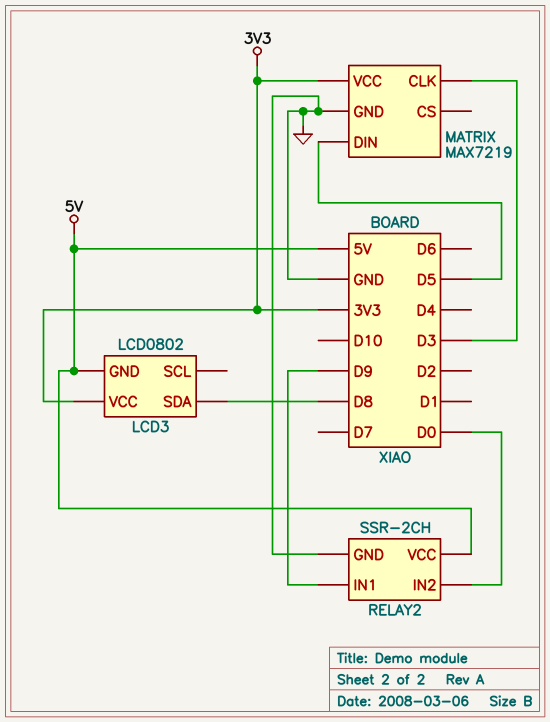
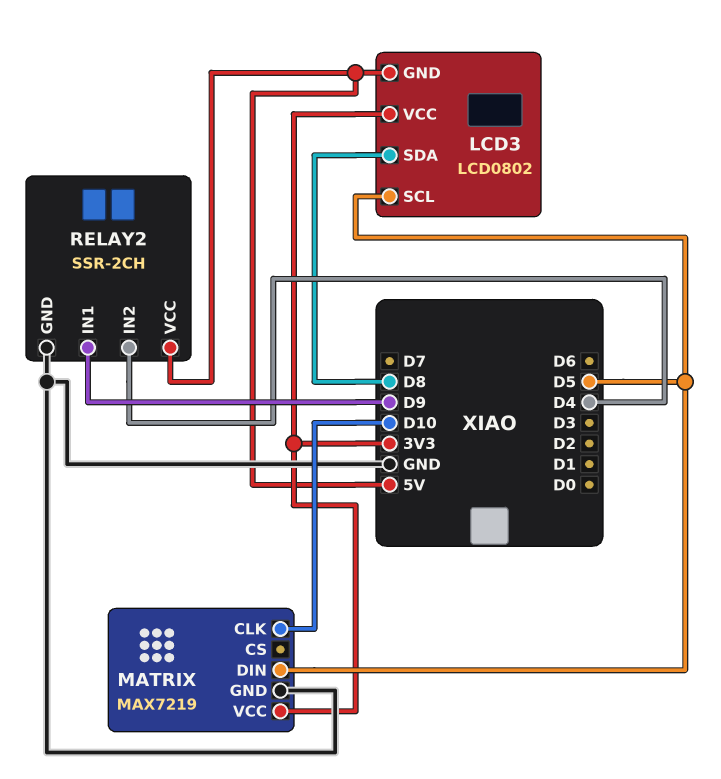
LCD3 pin SCL: none -> D5
MATRIX pin CLK: D3 -> D10
RELAY2 pin IN2: D0 -> D4

